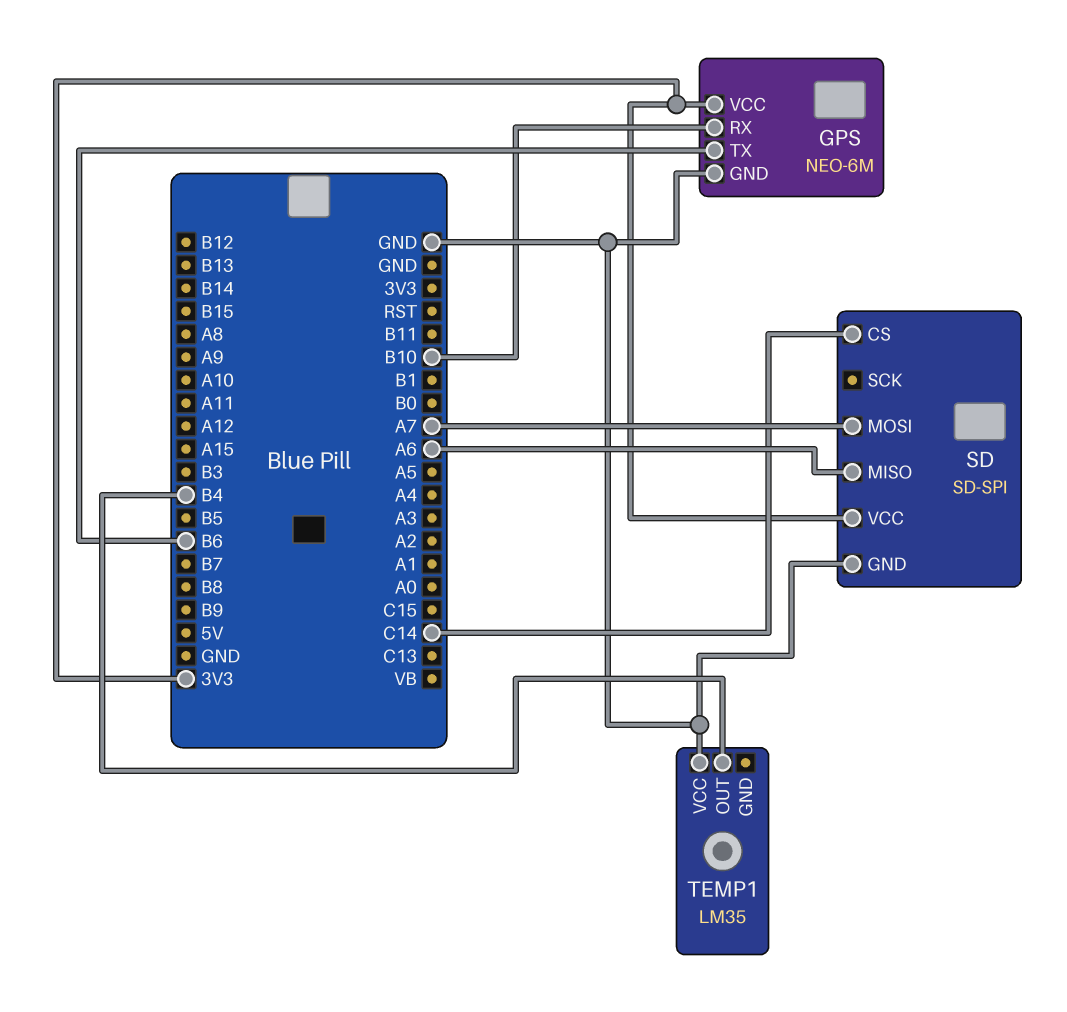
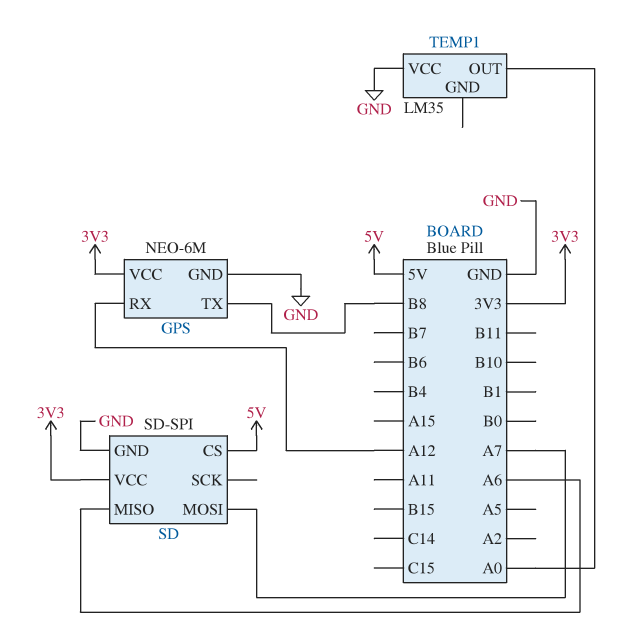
GPS pin RX: B10 -> A12
GPS pin TX: B6 -> B8
SD pin CS: C14 -> 5V
TEMP1 pin OUT: B4 -> A0

